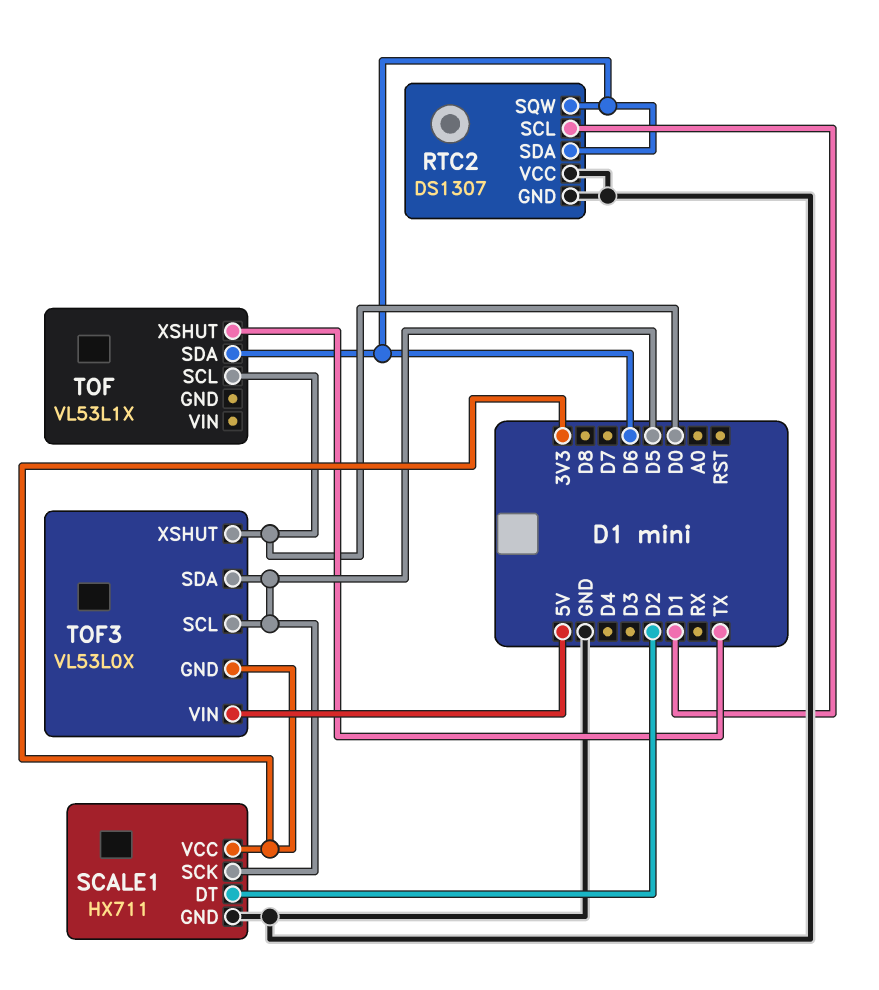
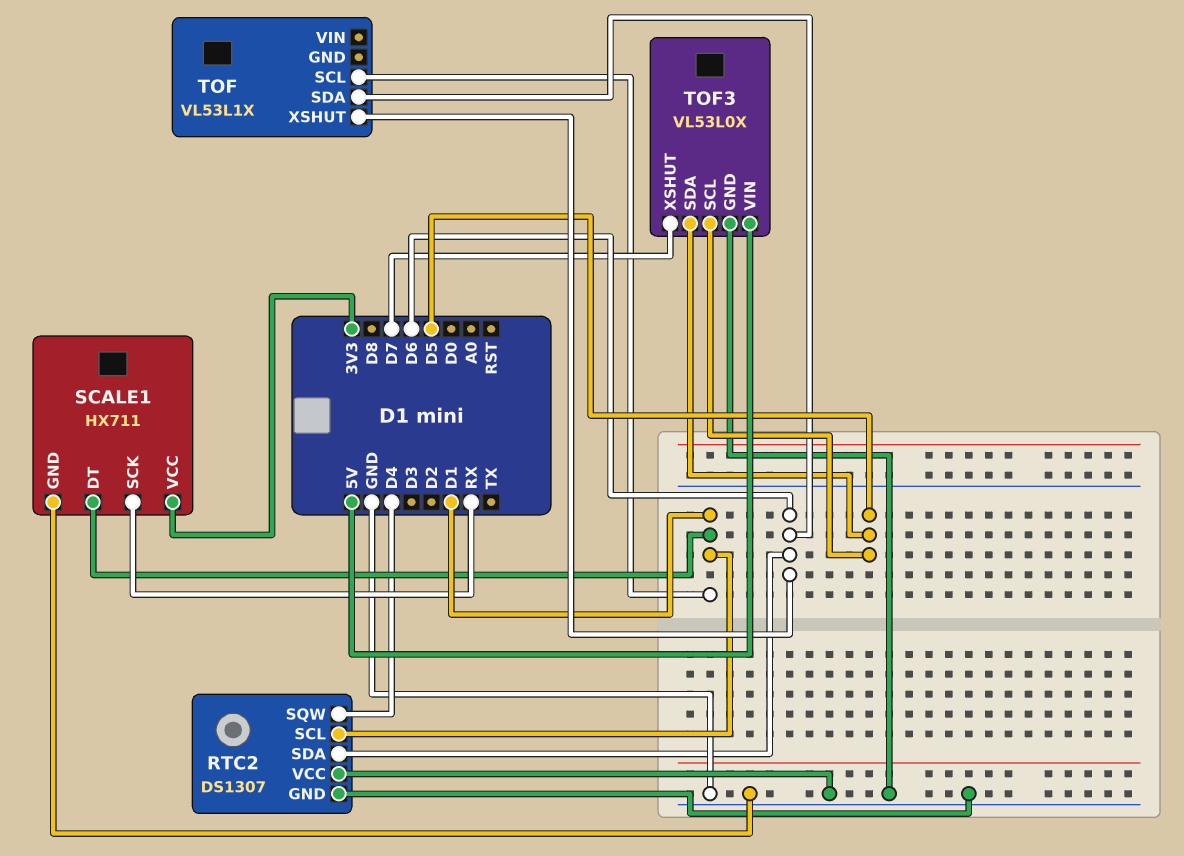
RTC2 pin SQW: D6 -> D4
SCALE1 pin DT: D2 -> D1
SCALE1 pin SCK: D5 -> RX
TOF pin SCL: D0 -> D1
TOF pin XSHUT: TX -> D6
TOF3 pin GND: 3V3 -> GND
TOF3 pin XSHUT: D0 -> D7

